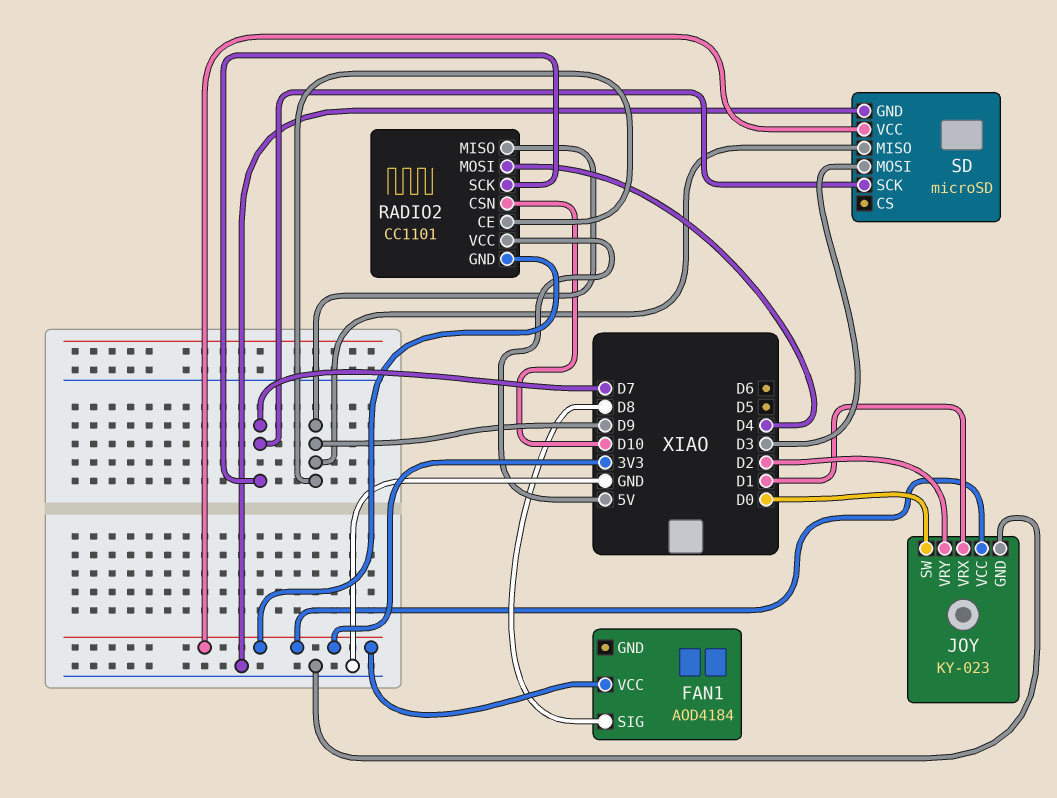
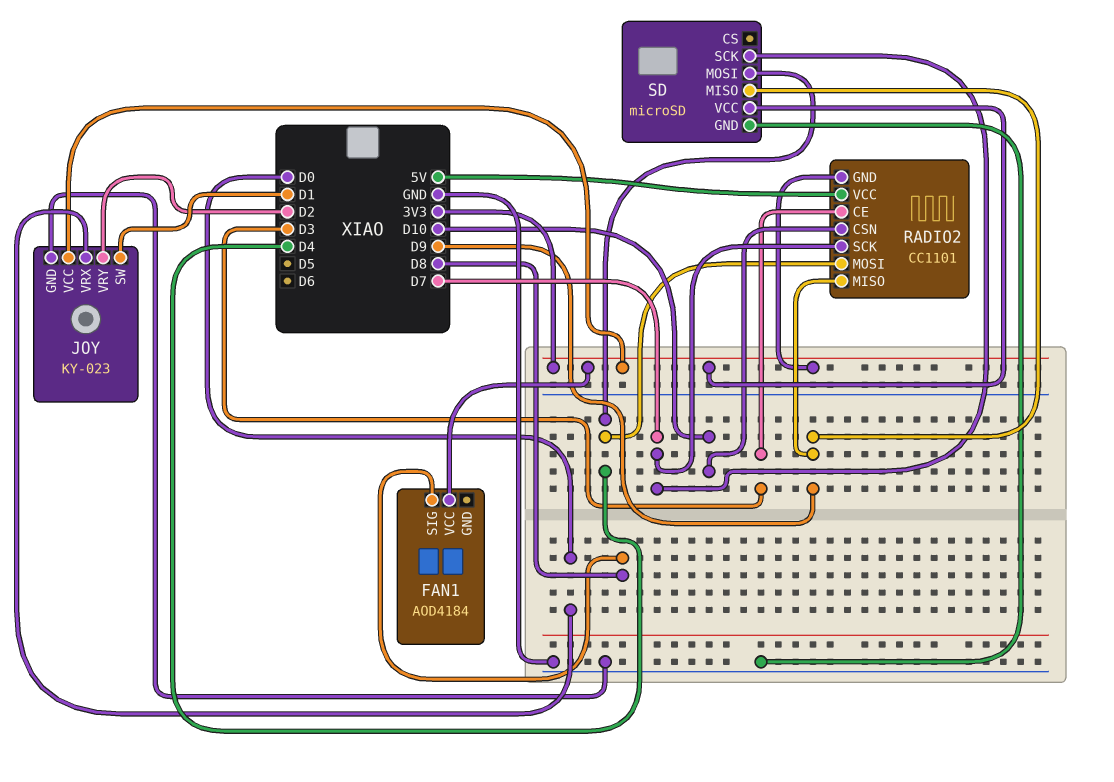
JOY pin SW: D0 -> D1
JOY pin VRX: D1 -> D0
RADIO2 pin CE: D9 -> D3
SD pin MOSI: D3 -> D4

